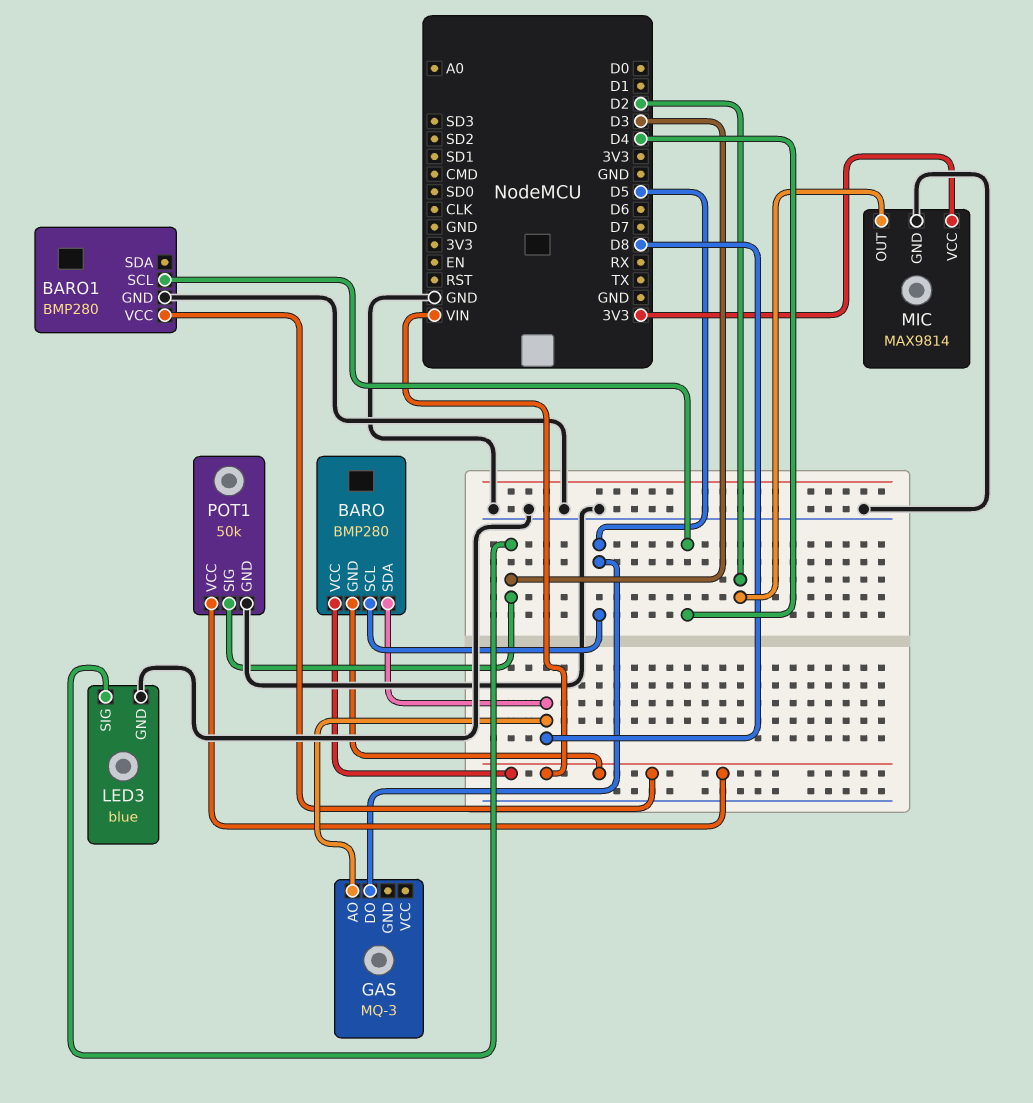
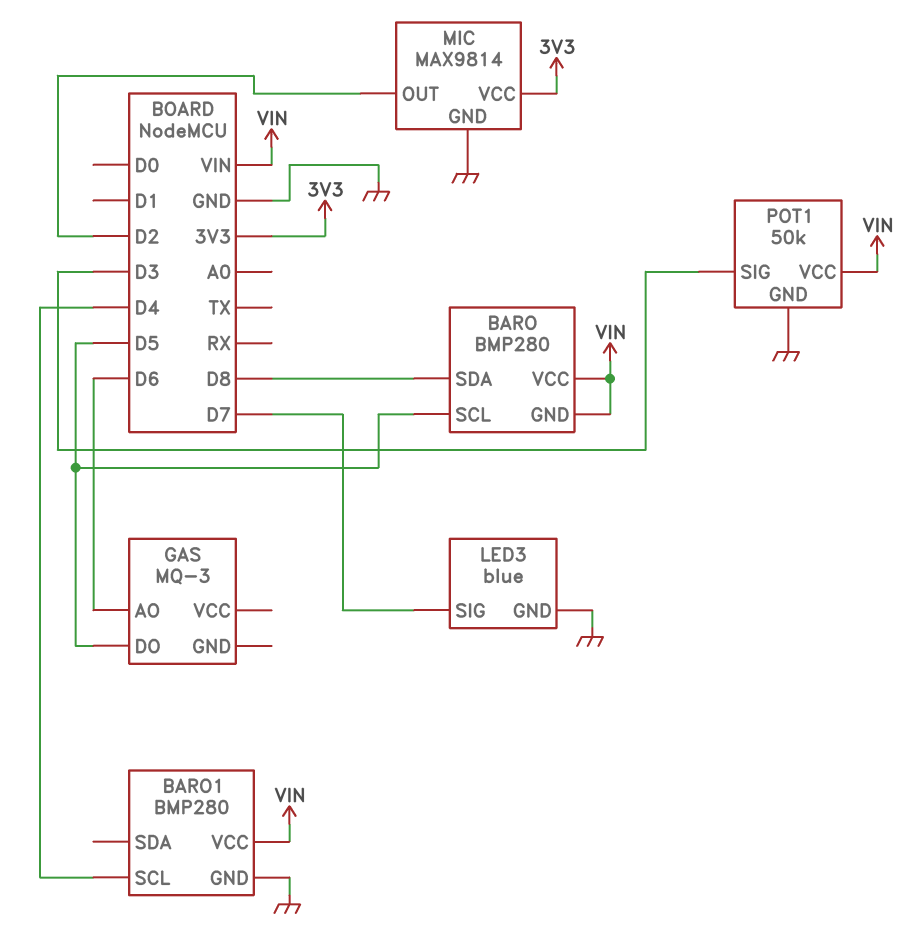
GAS pin AO: D8 -> D6
LED3 pin SIG: D3 -> D7

